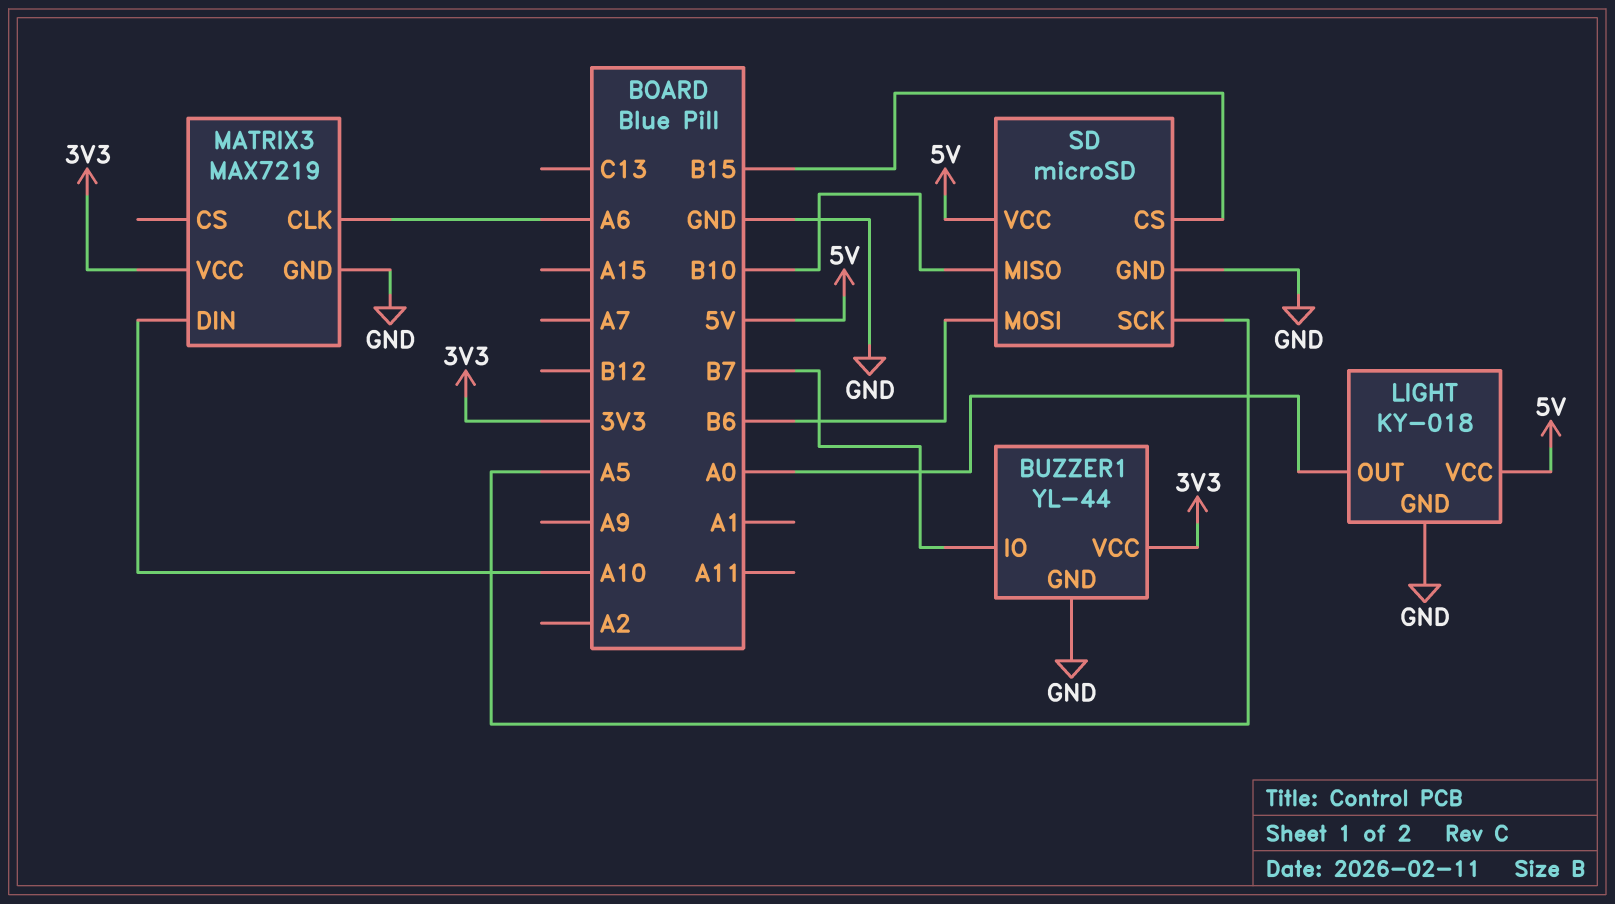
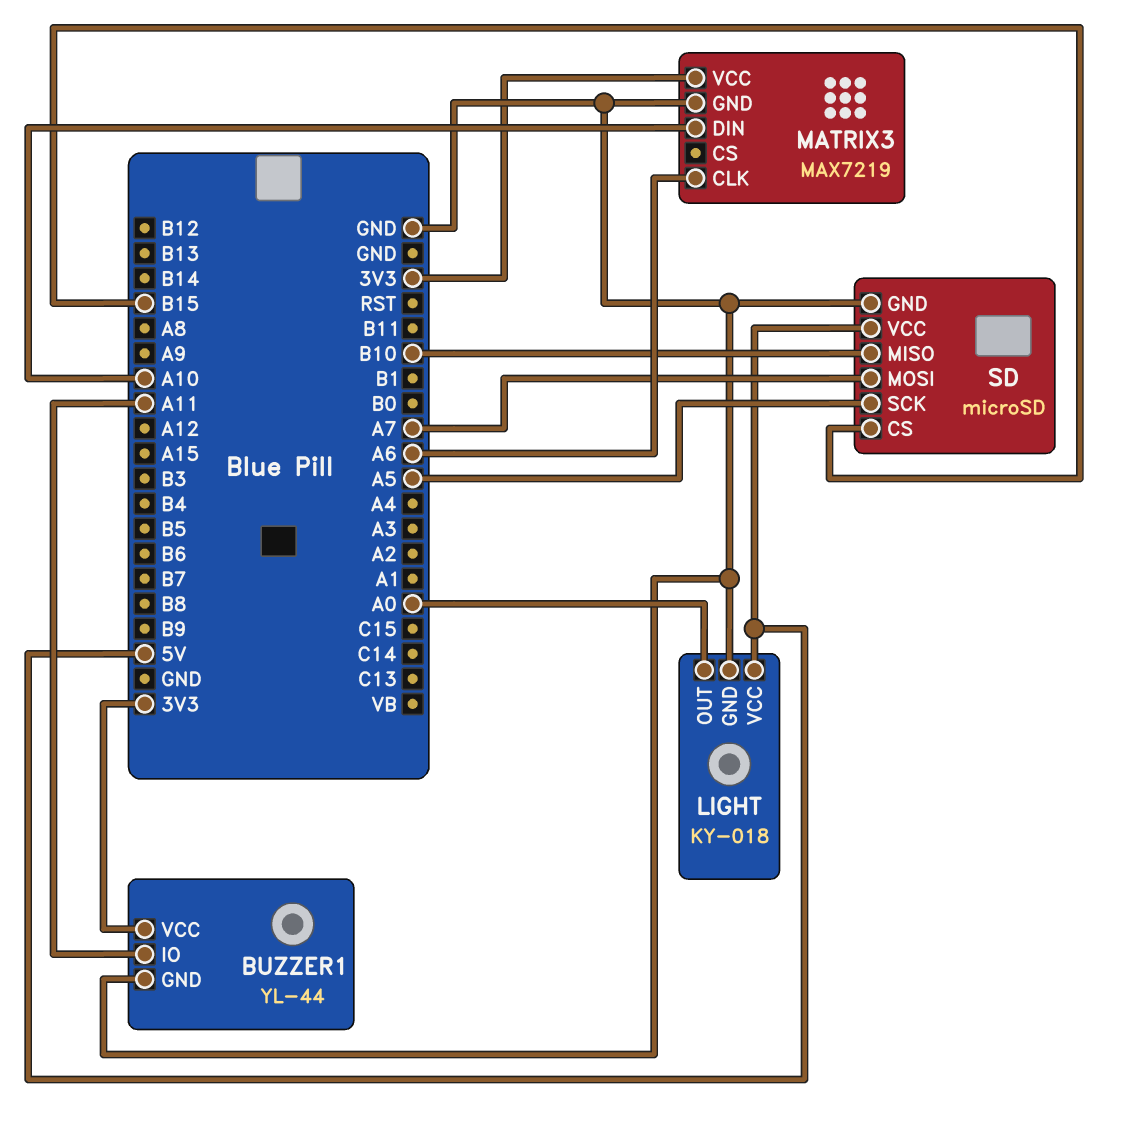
BUZZER1 pin IO: B7 -> A11
SD pin MOSI: B6 -> A7

